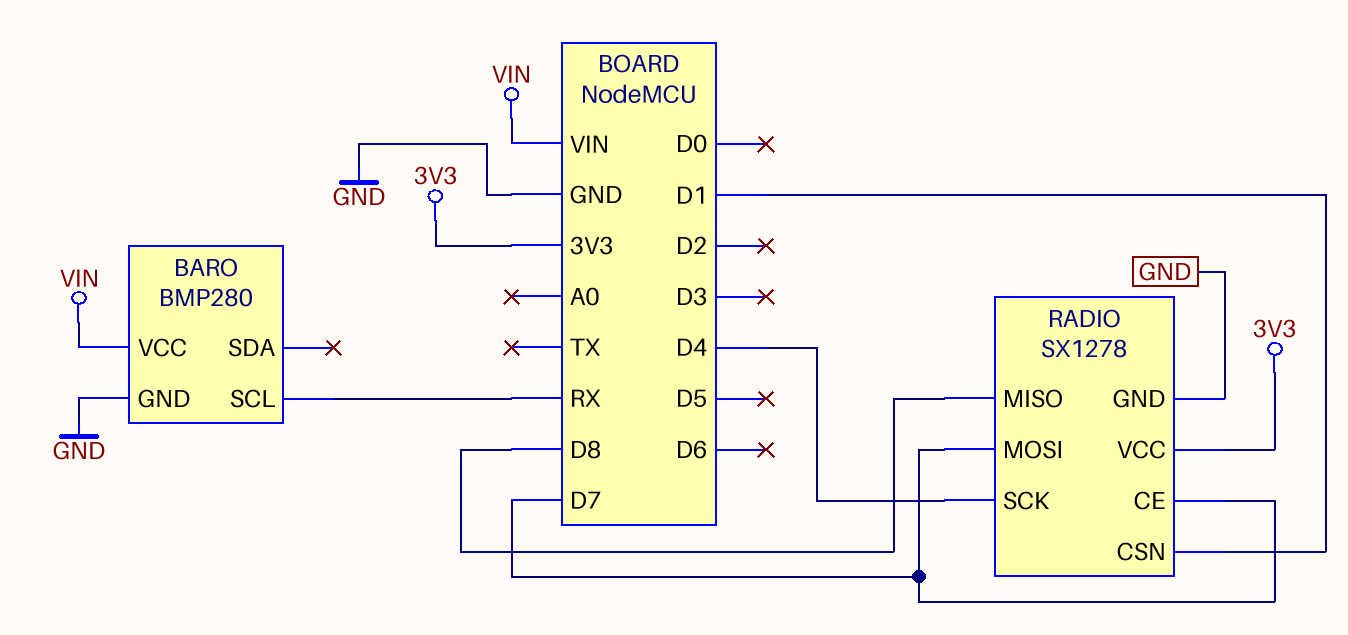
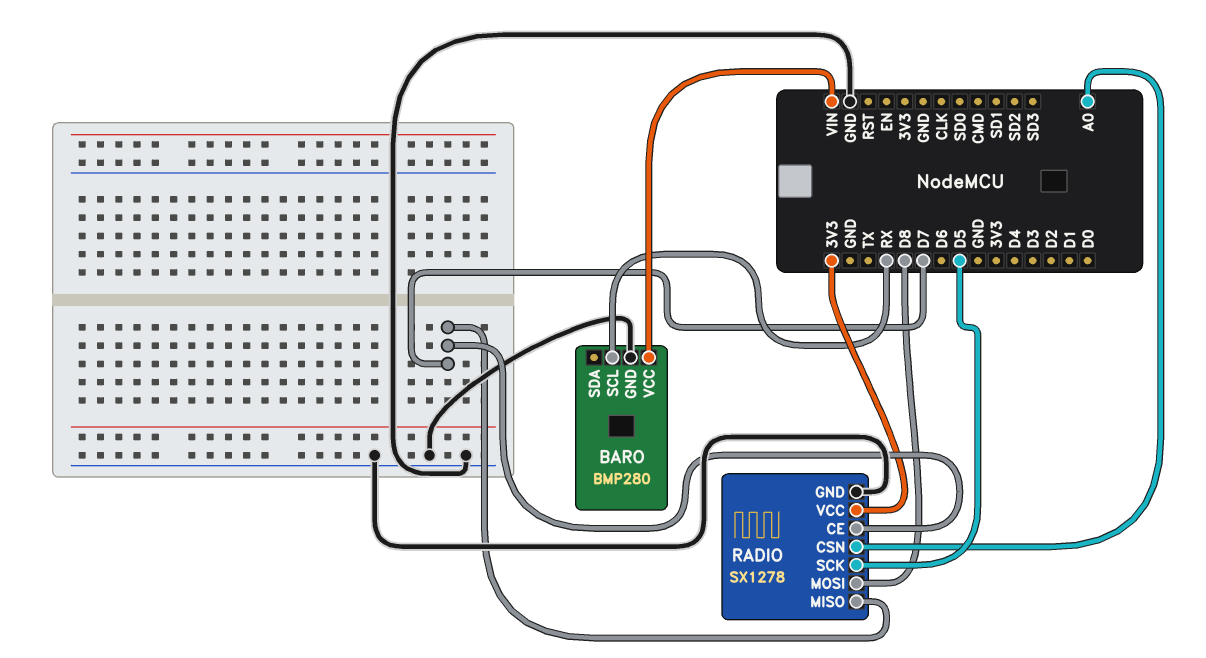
RADIO pin CSN: D1 -> A0
RADIO pin MISO: D8 -> D7
RADIO pin MOSI: D7 -> D8
RADIO pin SCK: D4 -> D5

